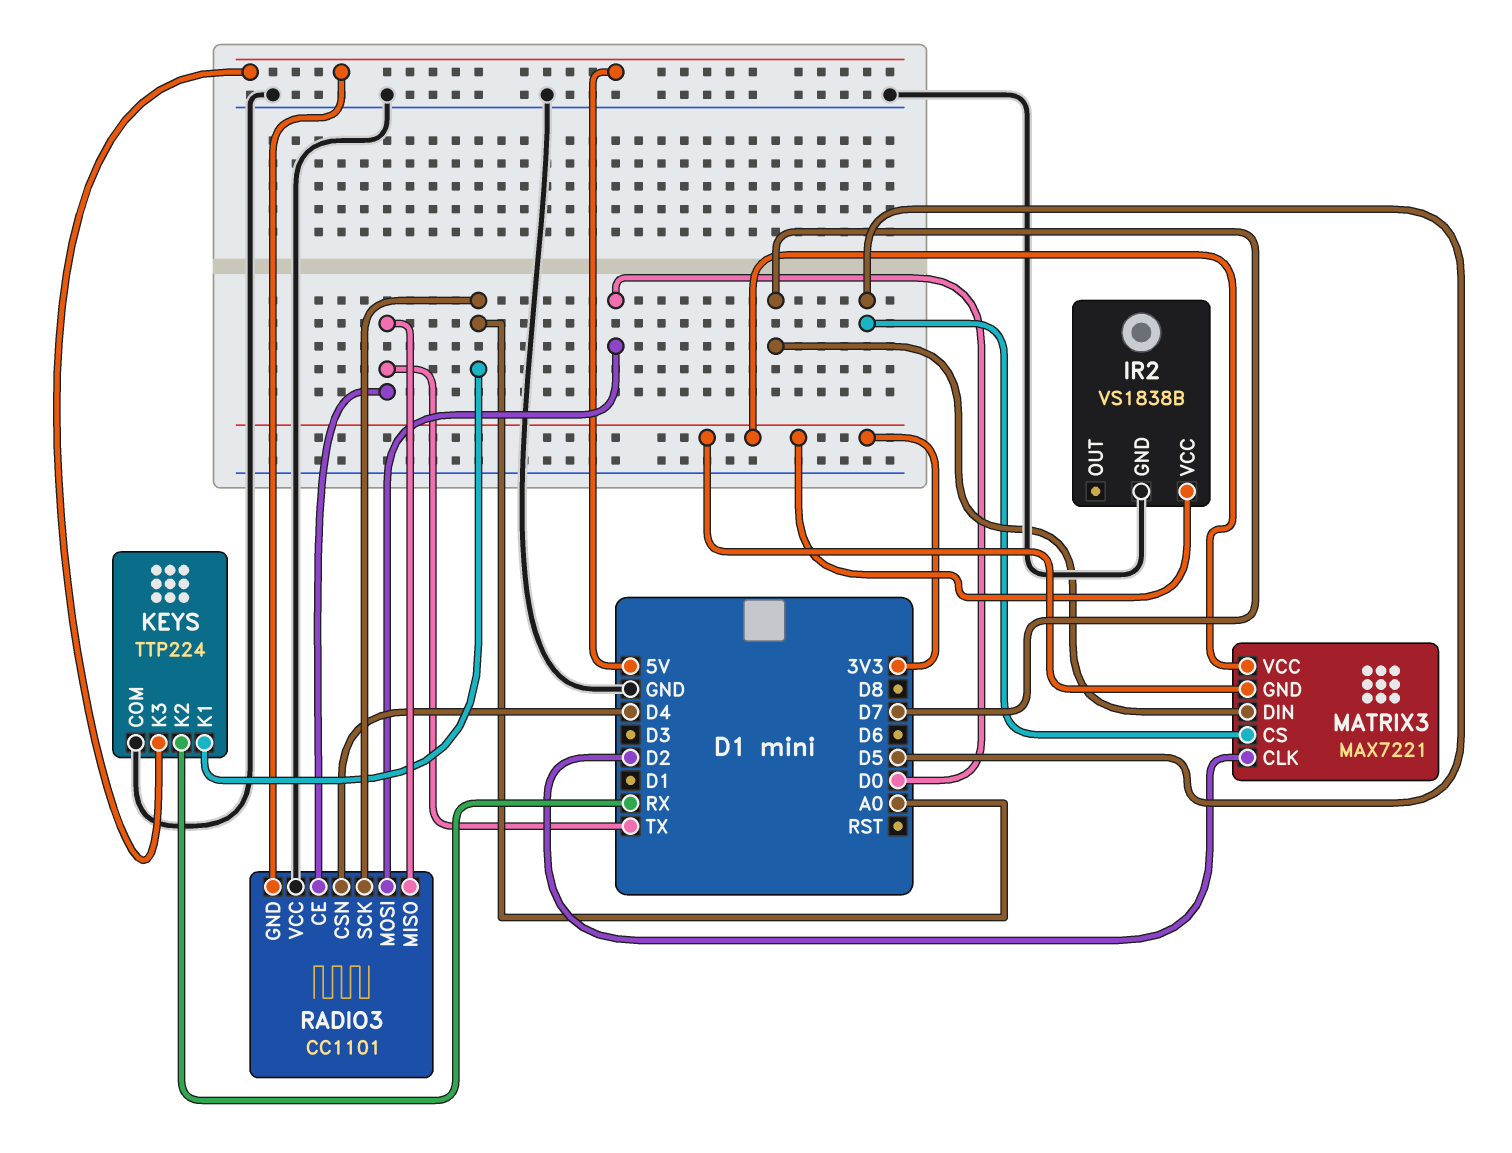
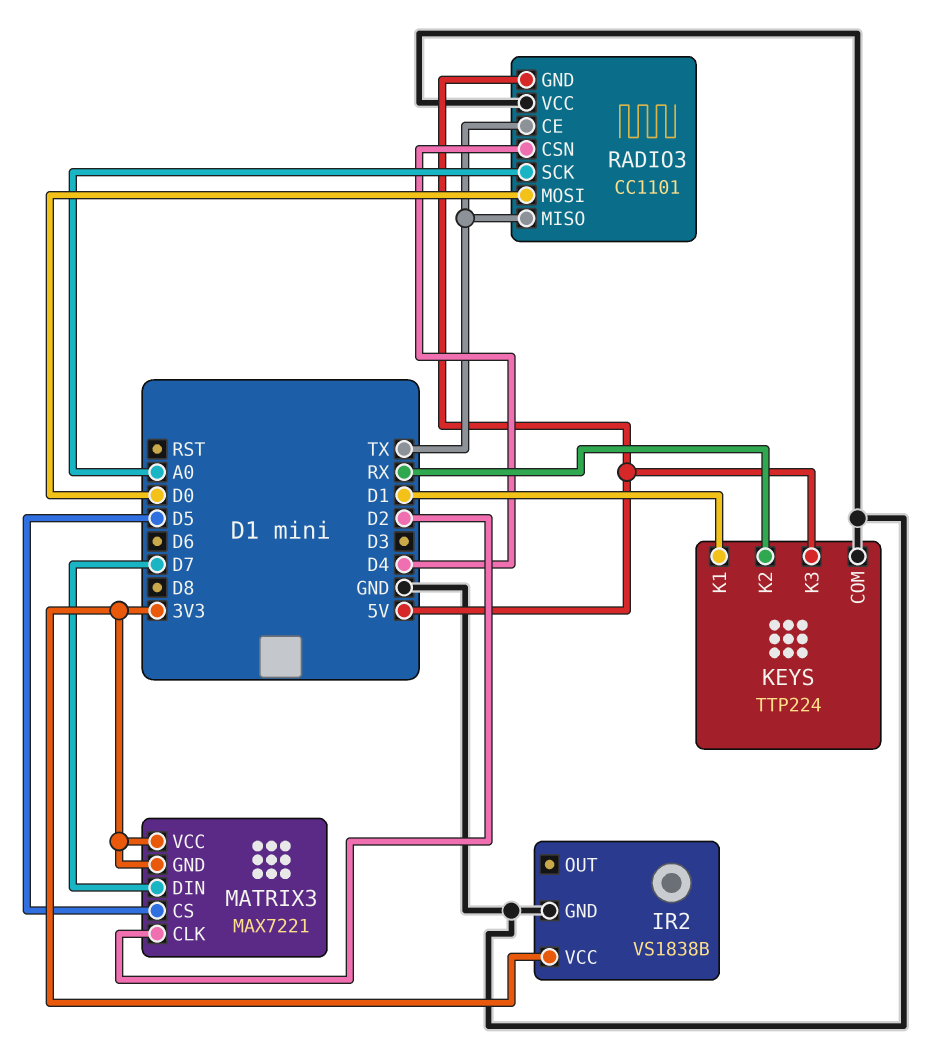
KEYS pin K1: A0 -> D1

